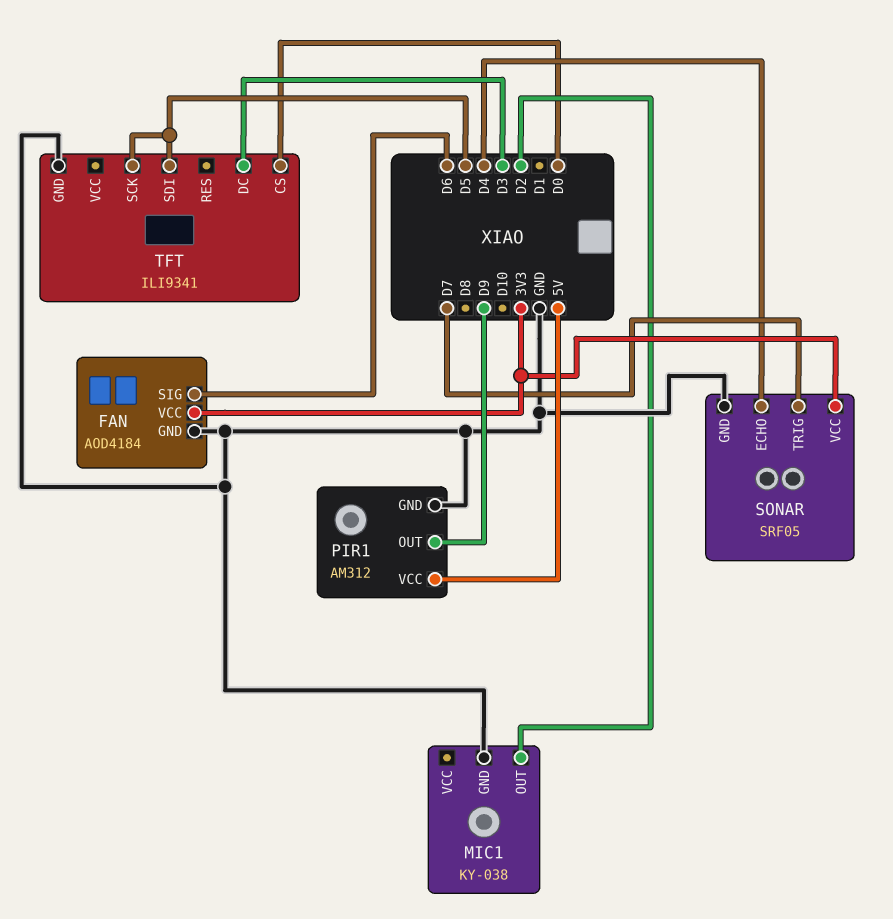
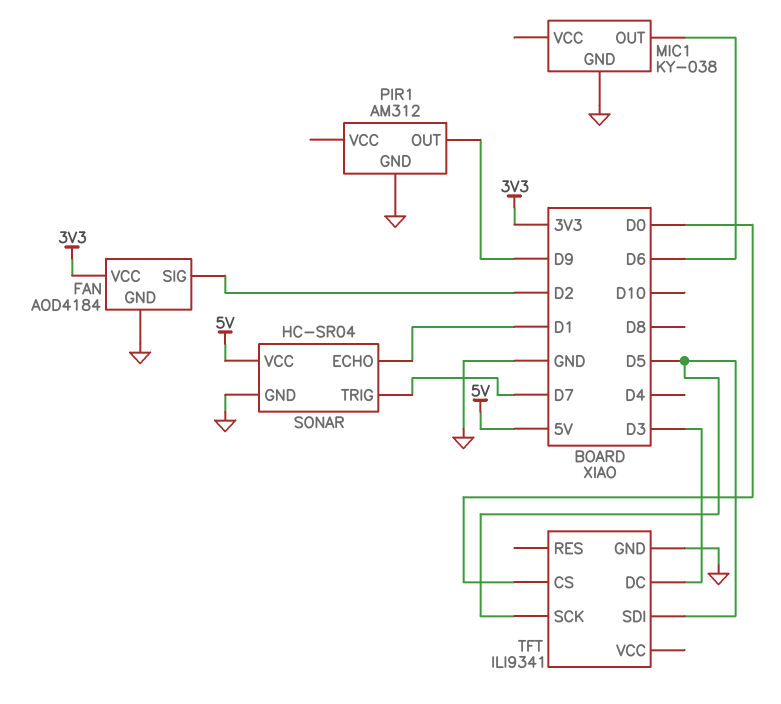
FAN pin SIG: D6 -> D2
MIC1 pin OUT: D2 -> D6
PIR1 pin VCC: 5V -> none
SONAR: SRF05 -> HC-SR04
SONAR pin ECHO: D4 -> D1
SONAR pin VCC: 3V3 -> 5V

